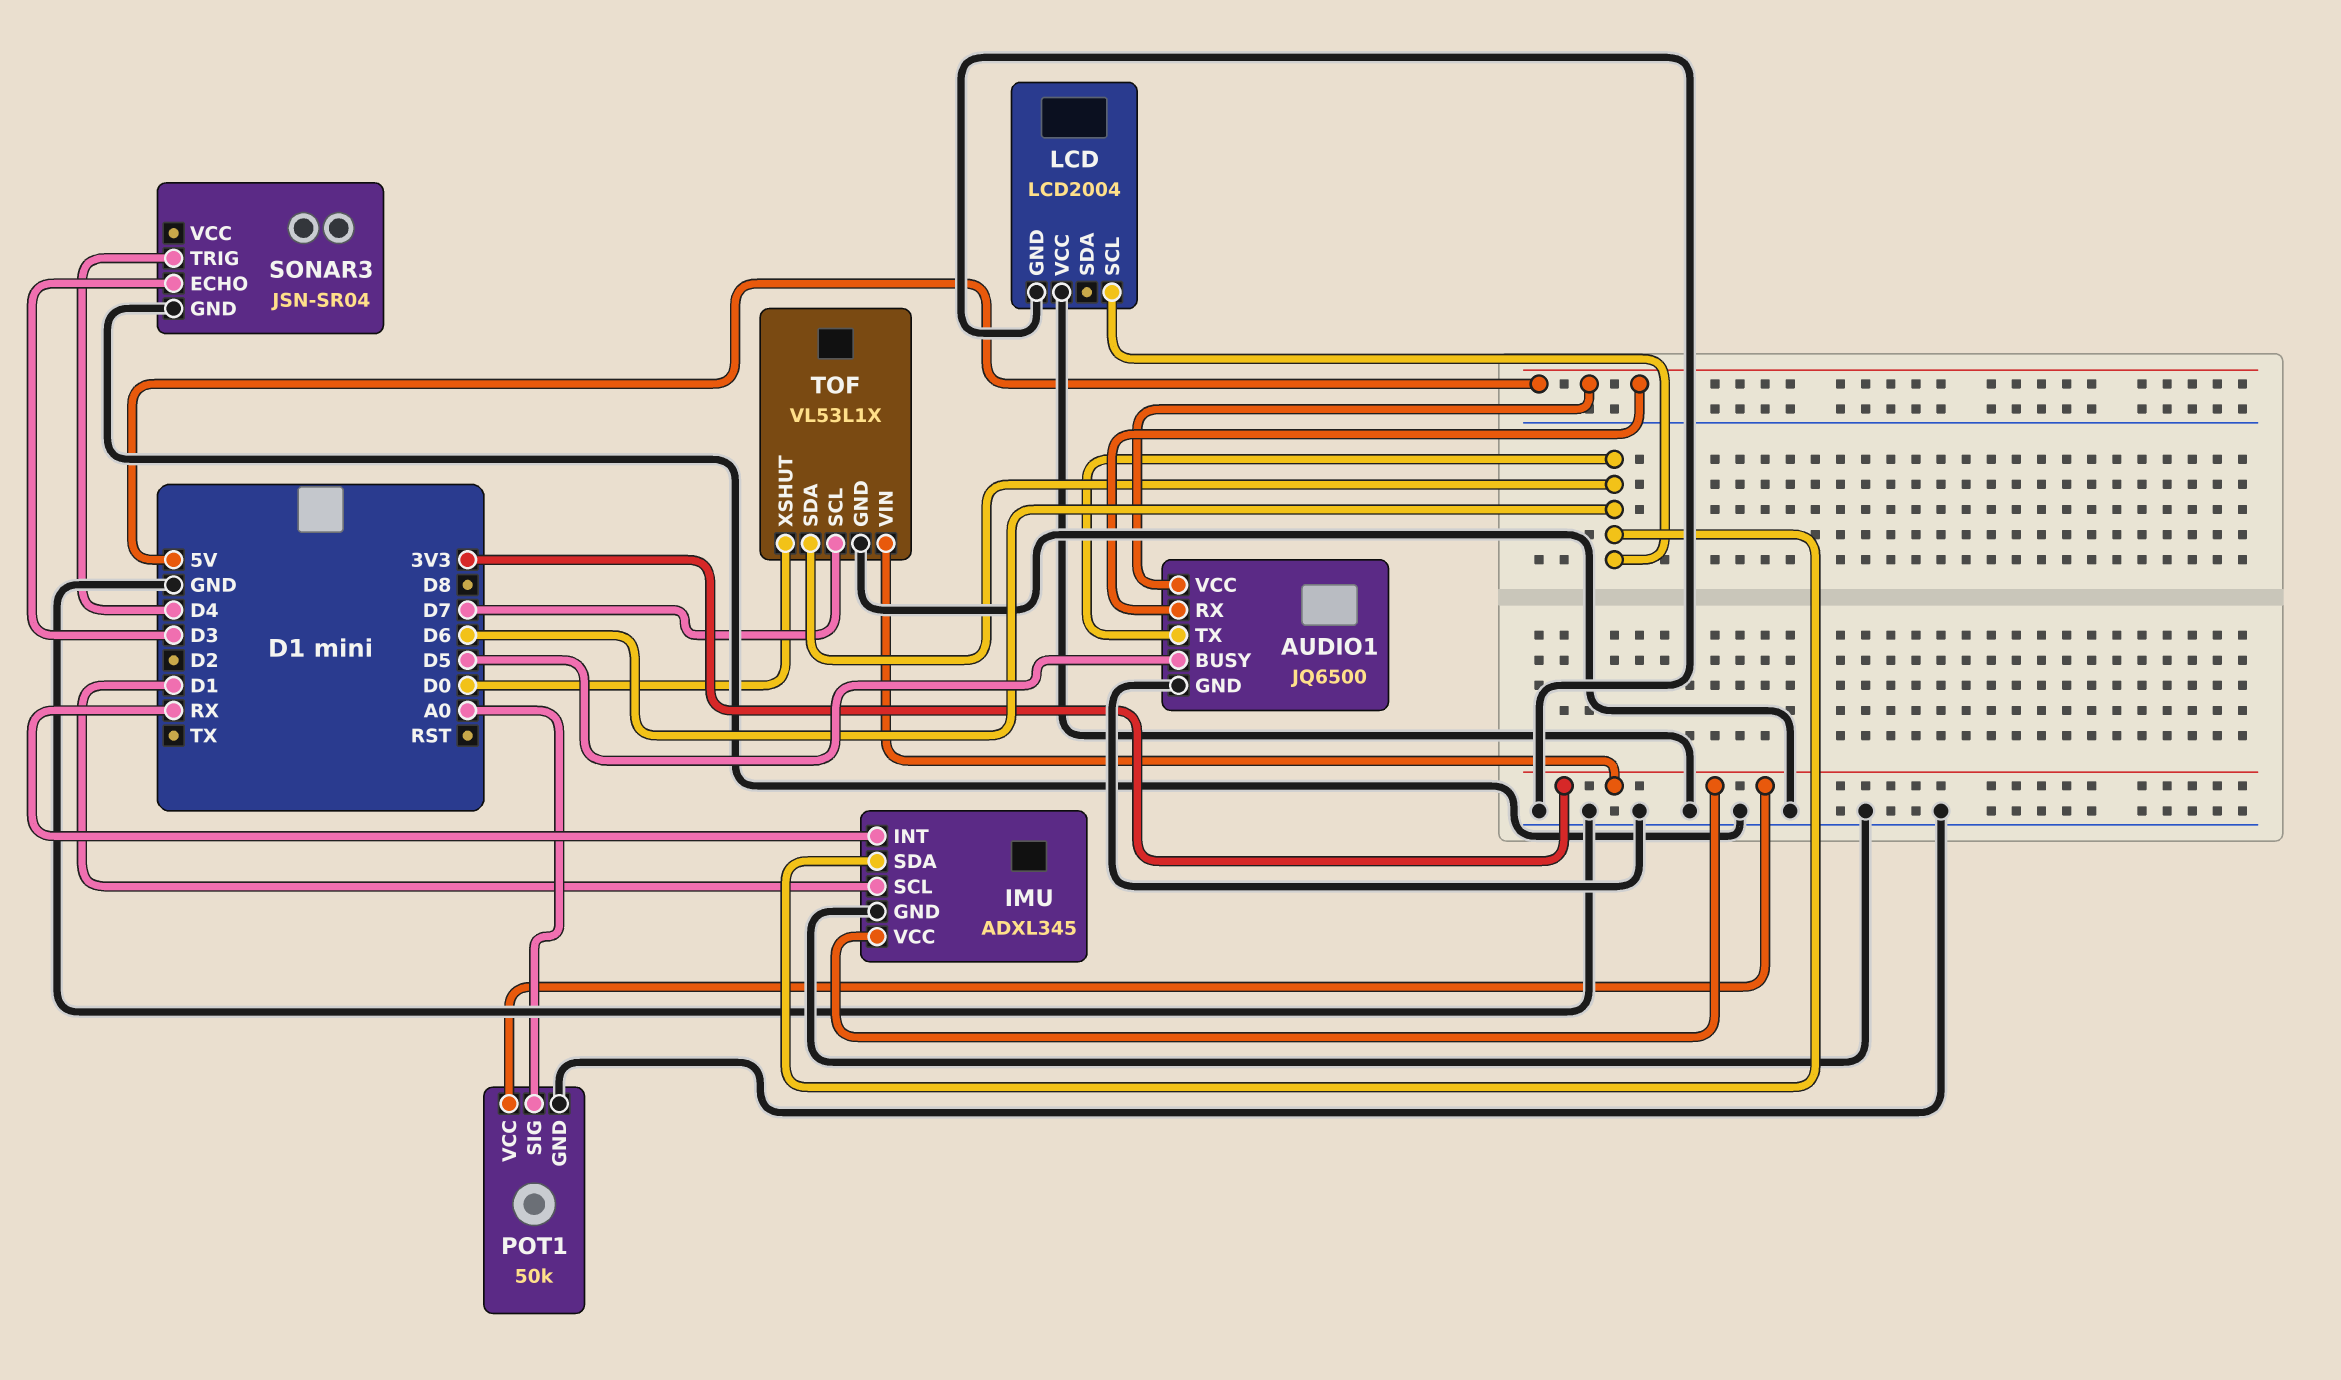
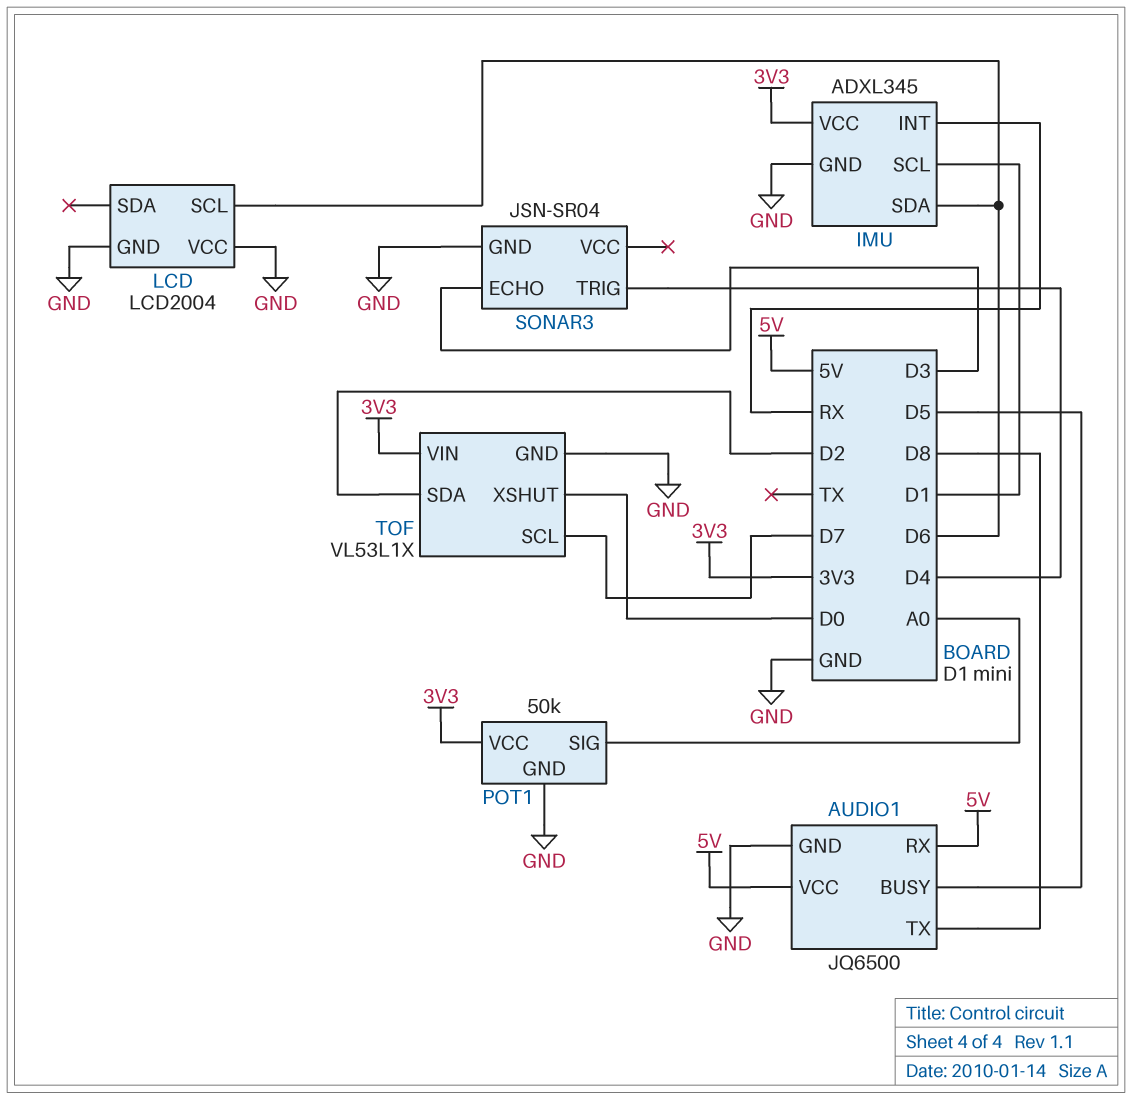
AUDIO1 pin TX: D6 -> D8
TOF pin SDA: D6 -> D2

